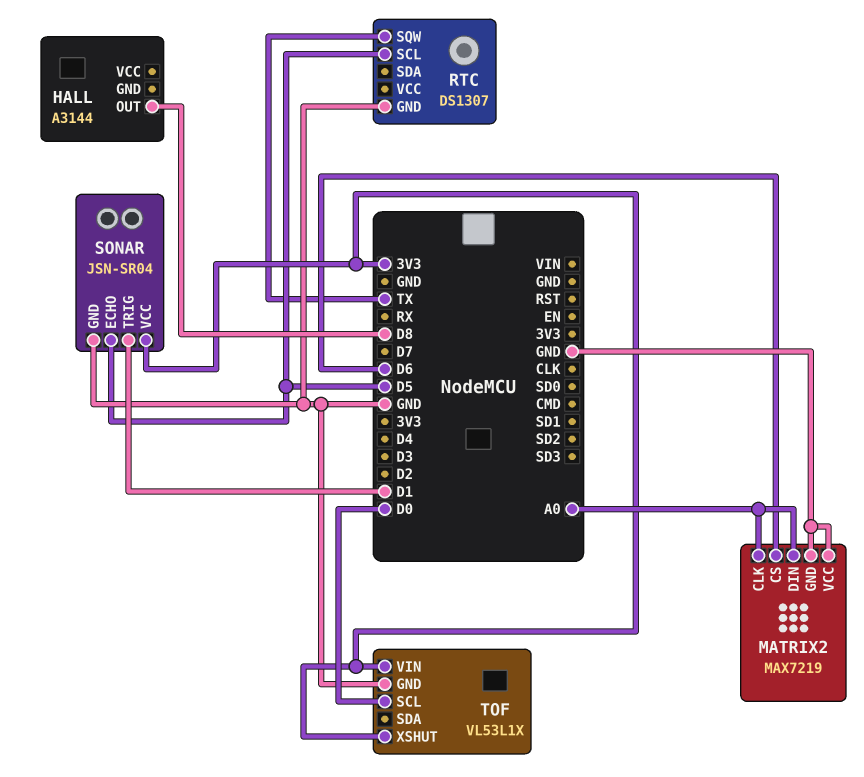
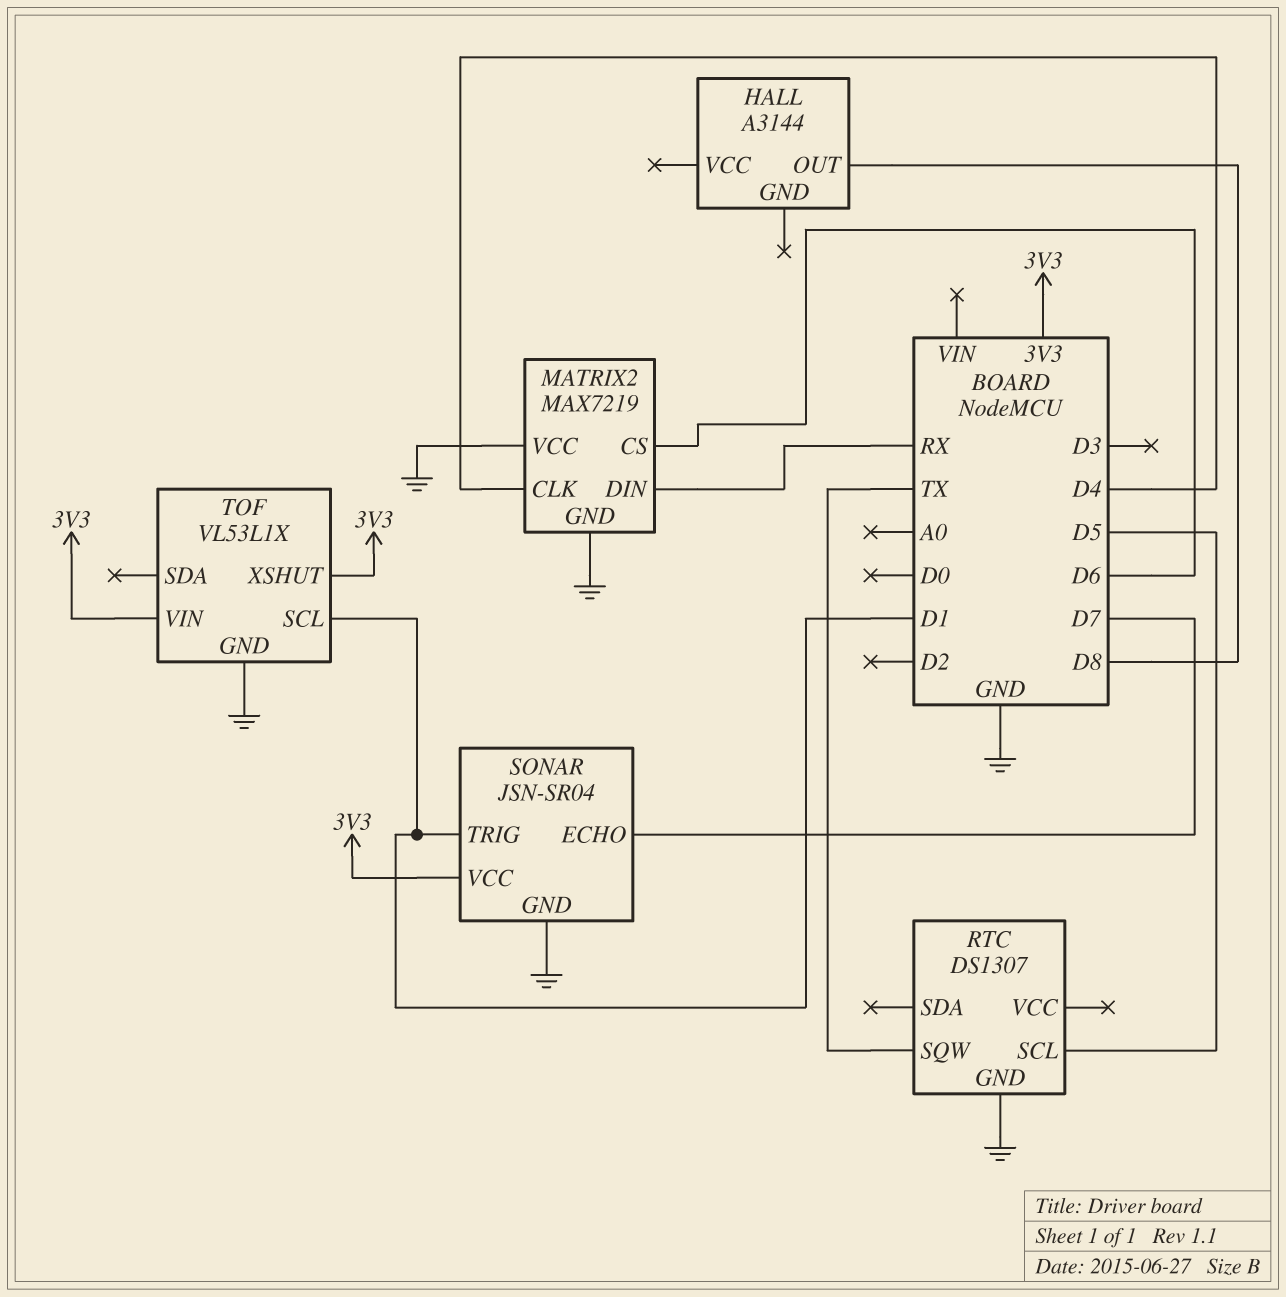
MATRIX2 pin CLK: A0 -> D4
MATRIX2 pin DIN: A0 -> RX
SONAR pin ECHO: D5 -> D7
TOF pin SCL: D0 -> D1

